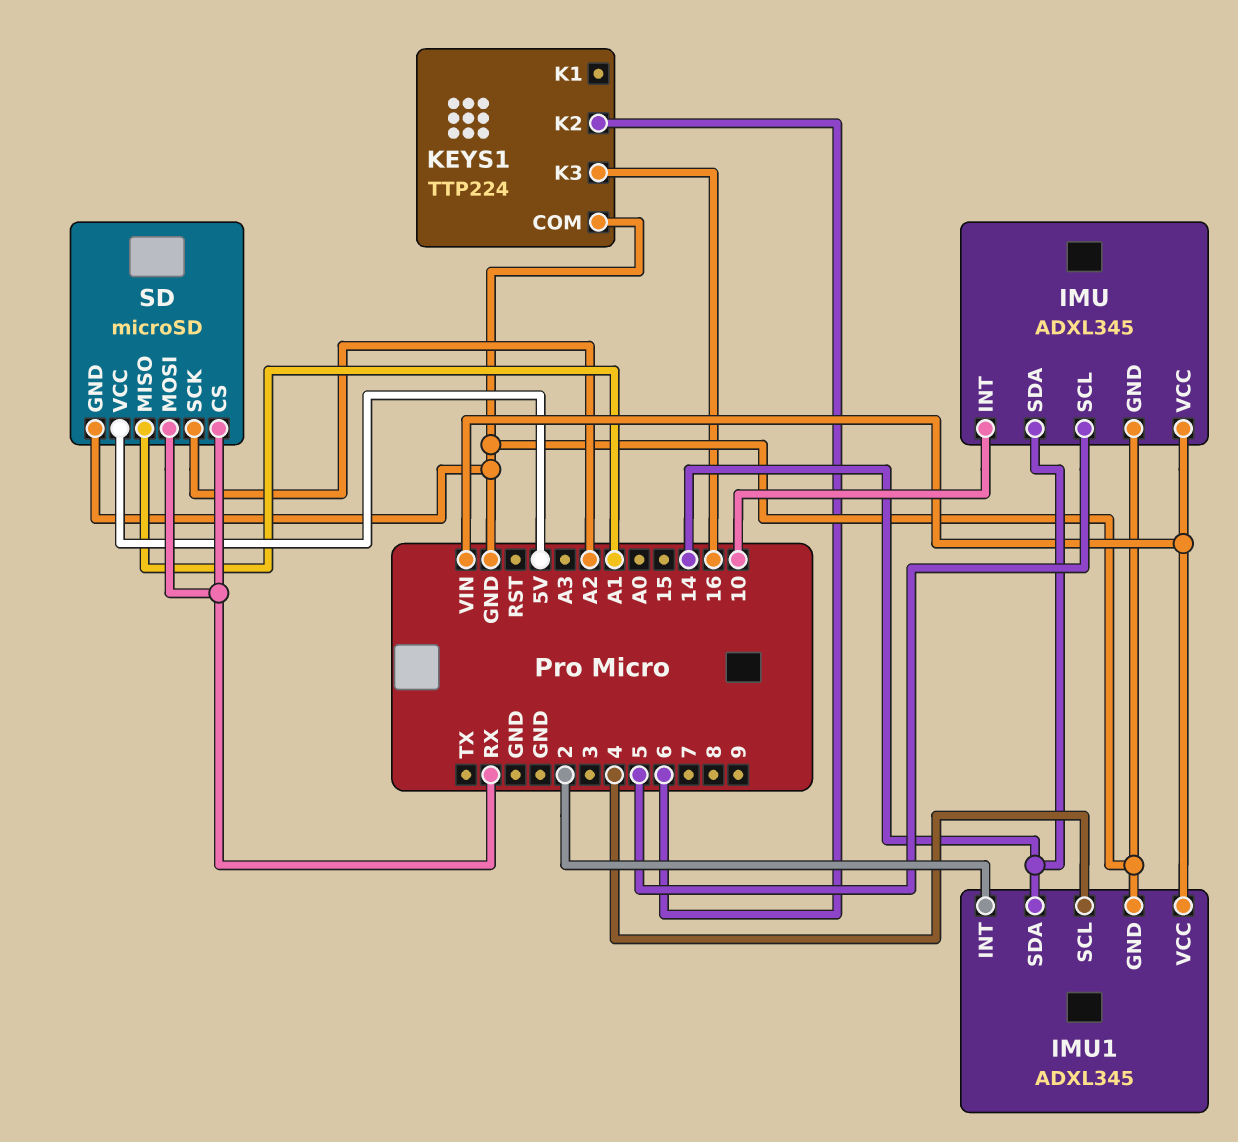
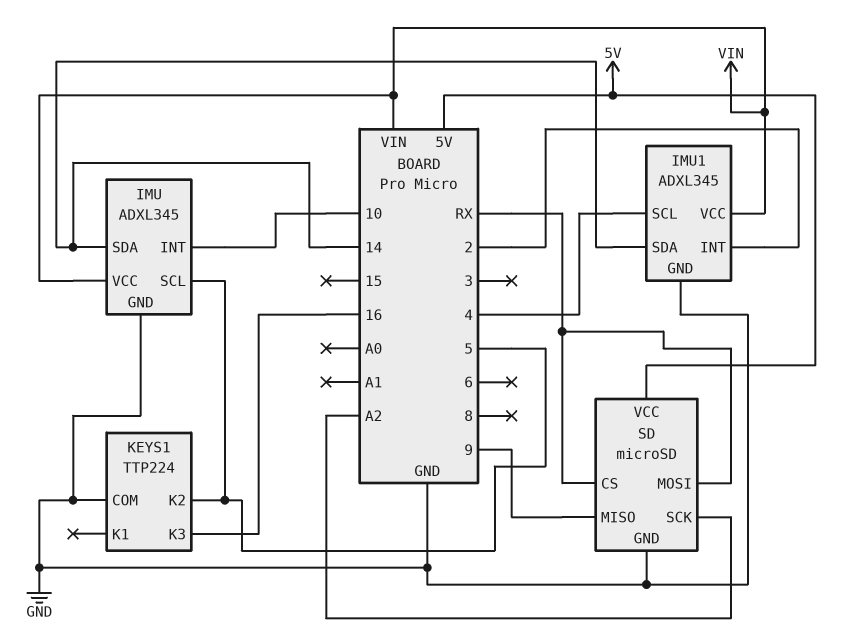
KEYS1 pin K2: 6 -> 5
SD pin MISO: A1 -> 9

